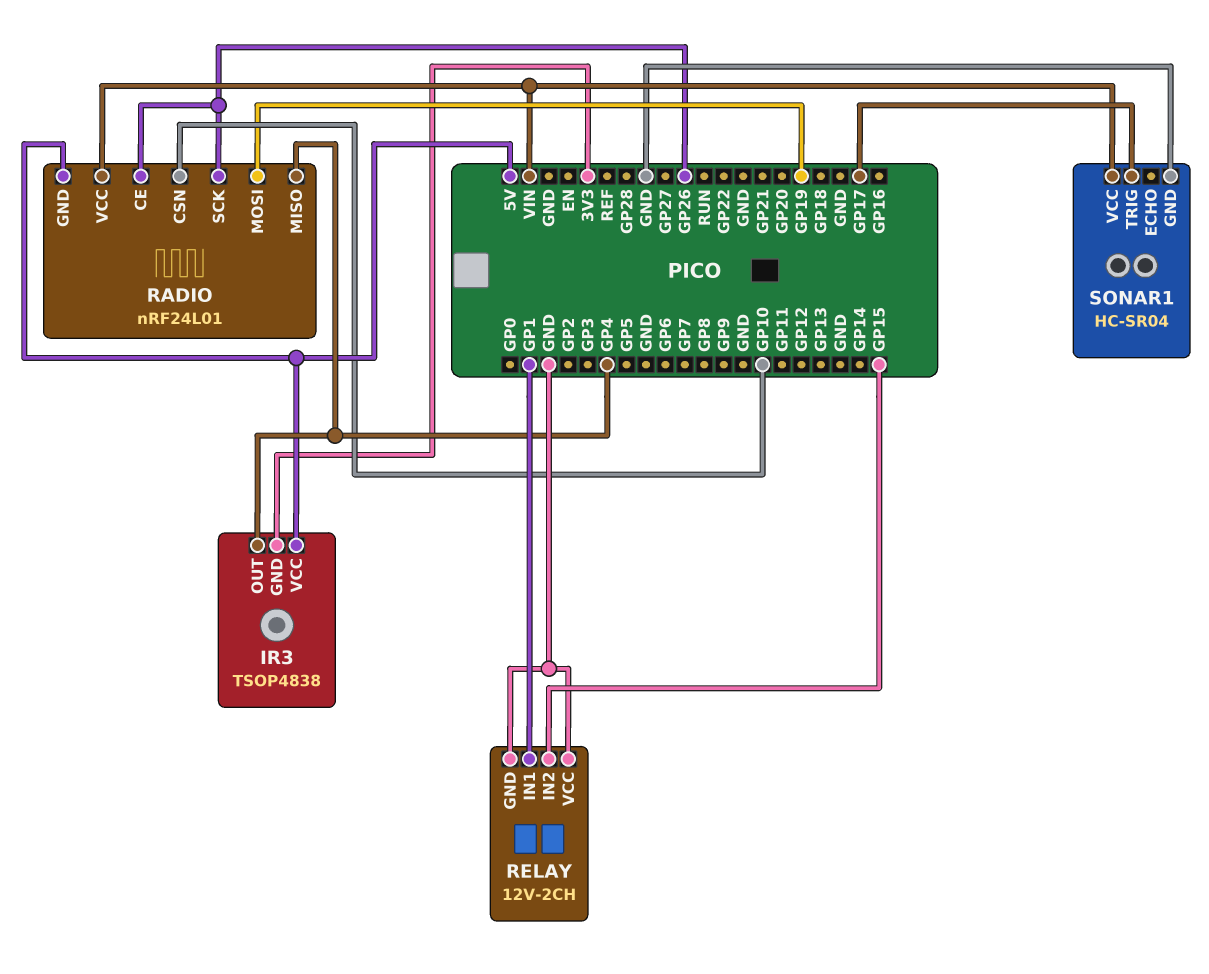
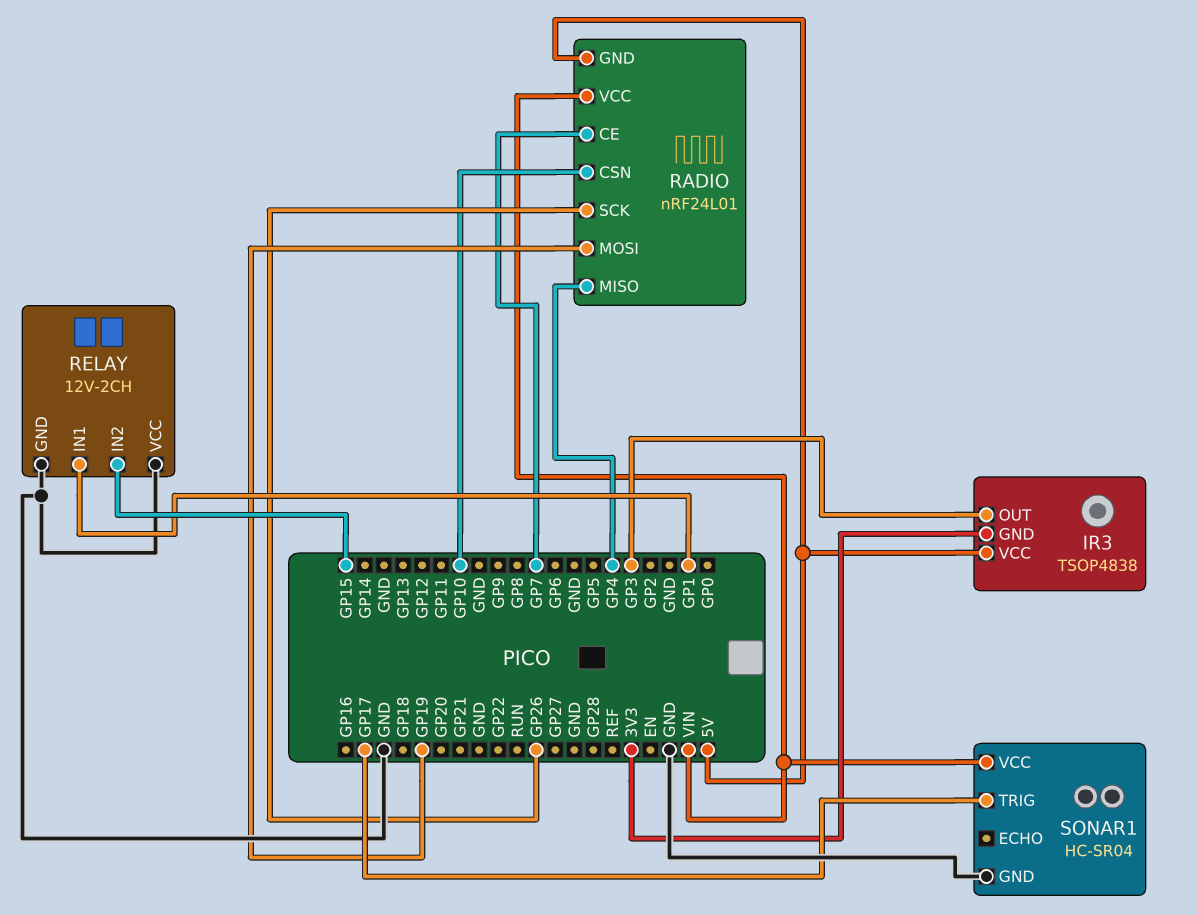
IR3 pin OUT: GP4 -> GP3
RADIO pin CE: GP26 -> GP7

